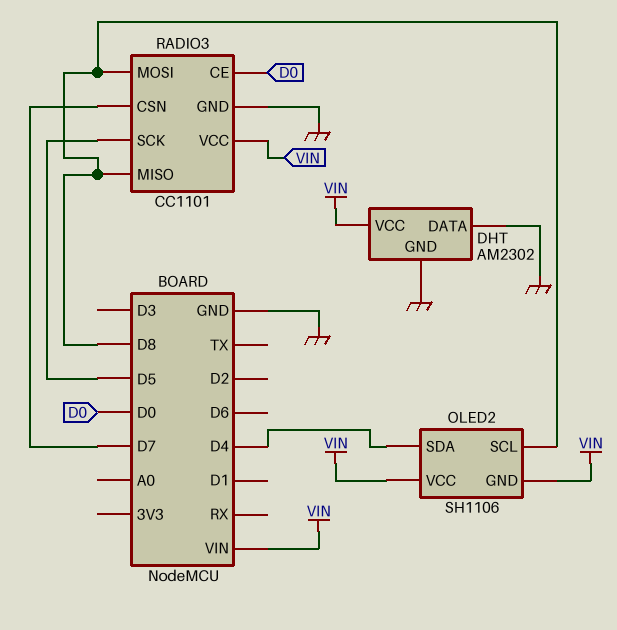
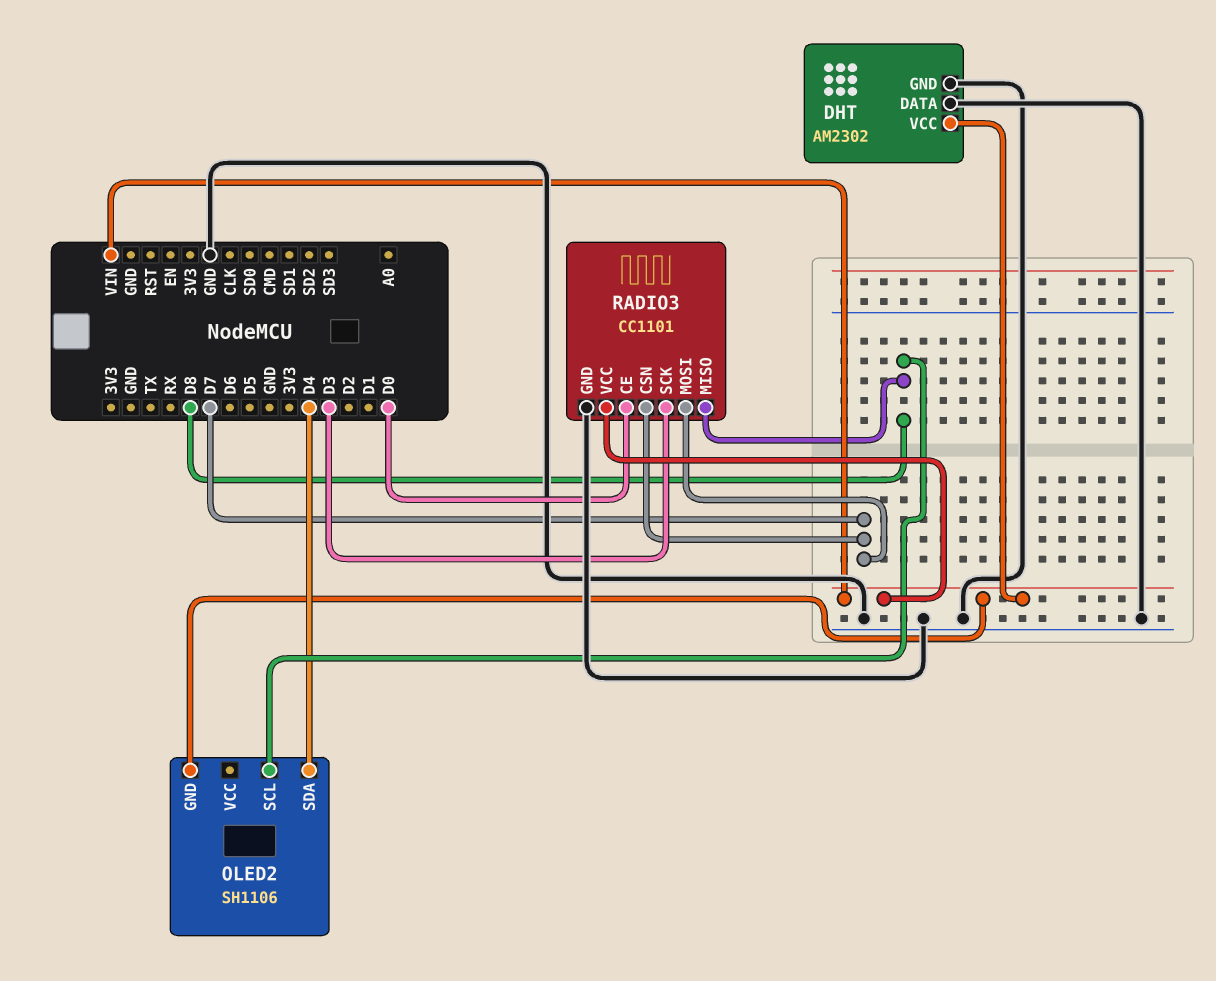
OLED2 pin VCC: VIN -> none
RADIO3 pin MOSI: D8 -> D7
RADIO3 pin SCK: D5 -> D3

